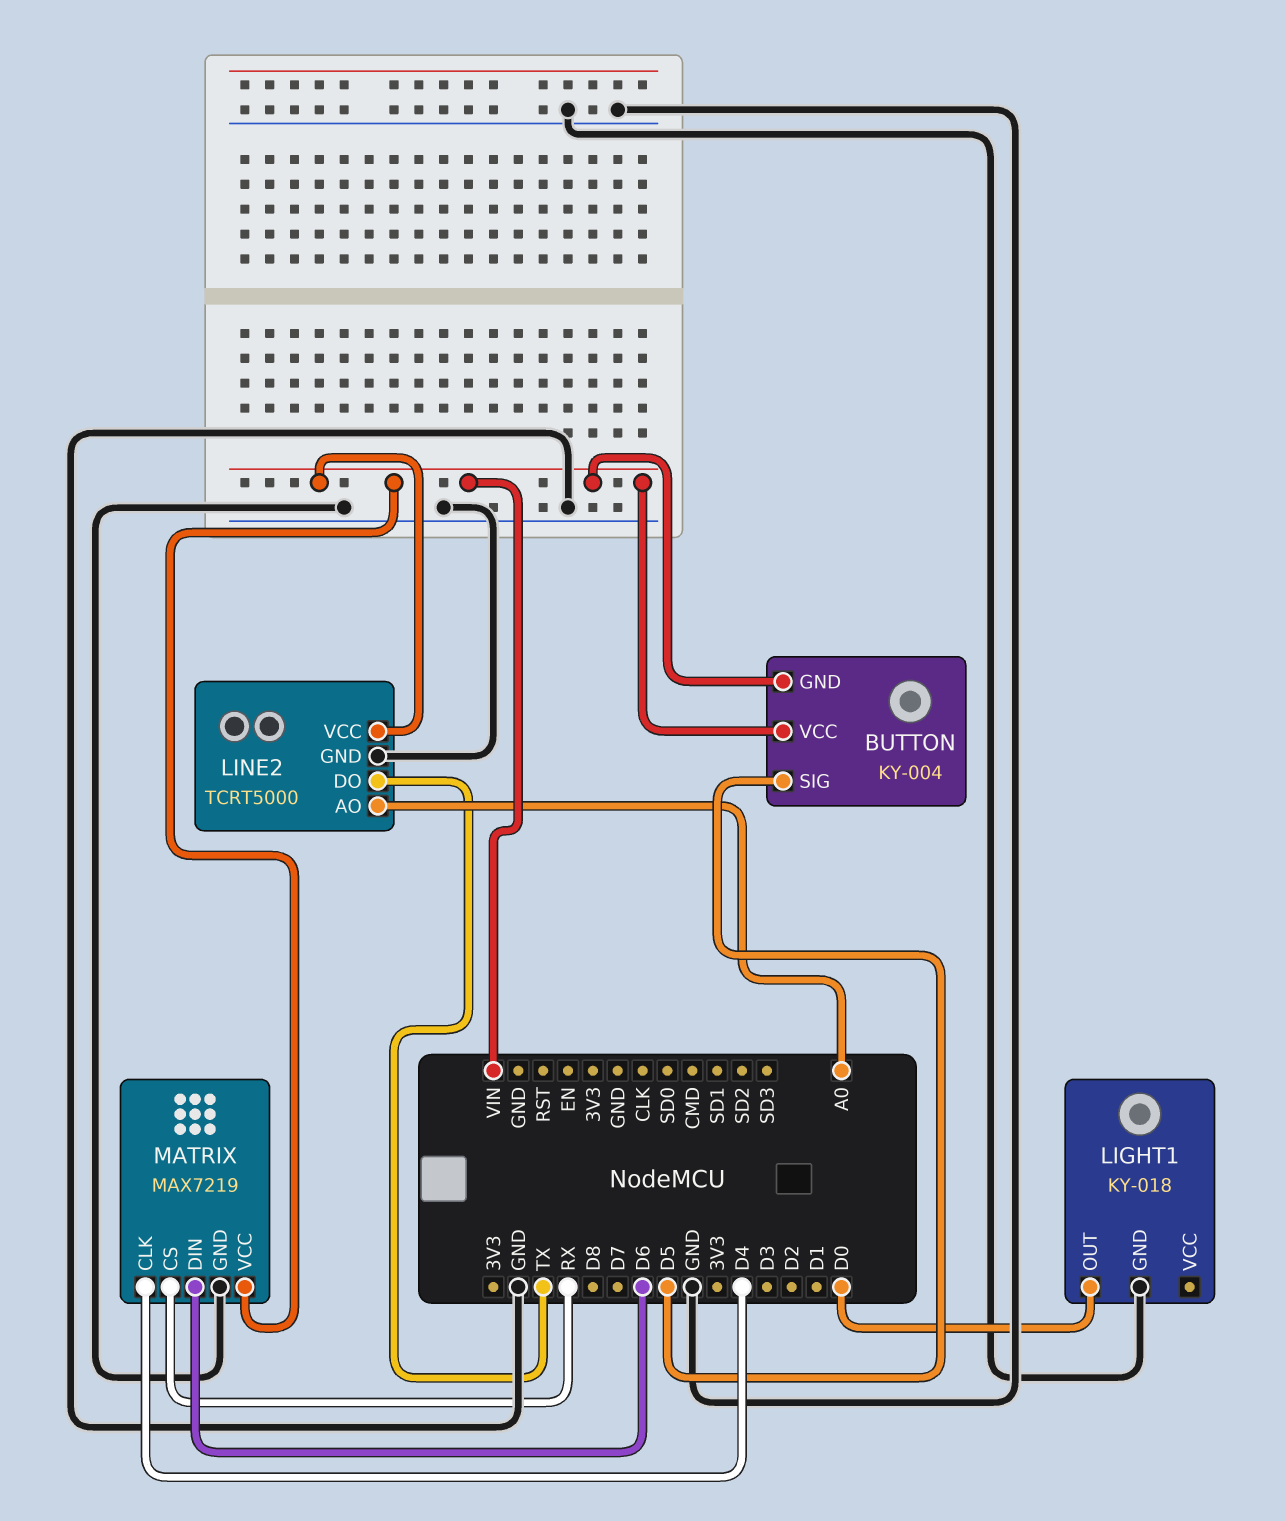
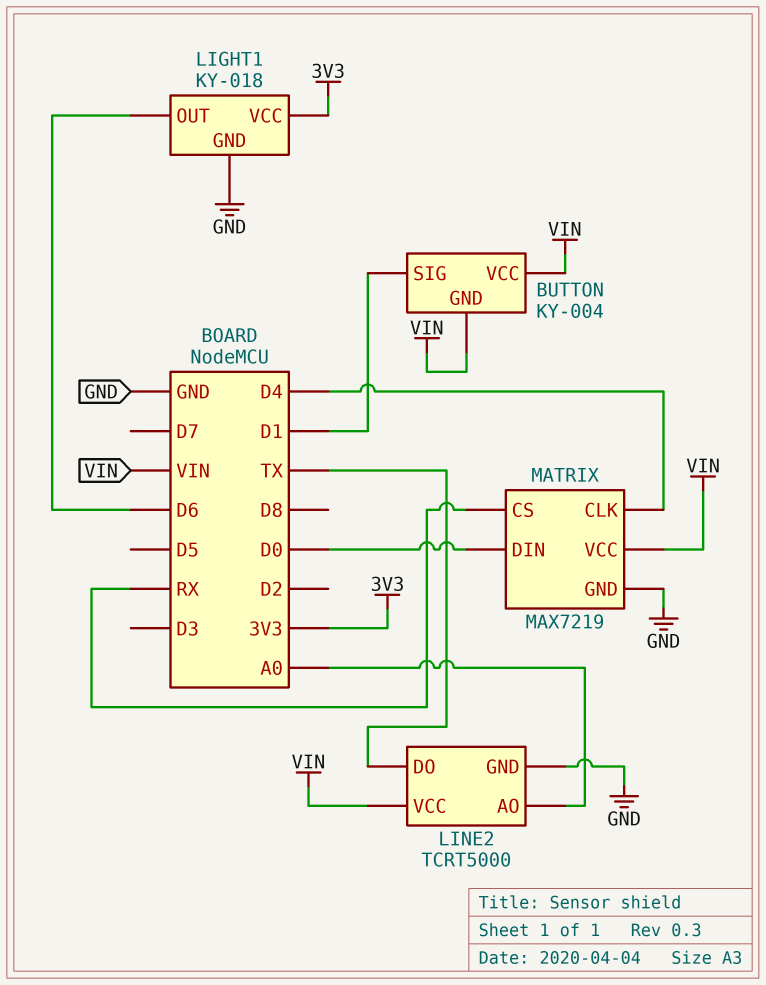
BUTTON pin SIG: D5 -> D1
LIGHT1 pin OUT: D0 -> D6
LIGHT1 pin VCC: none -> 3V3
MATRIX pin DIN: D6 -> D0

